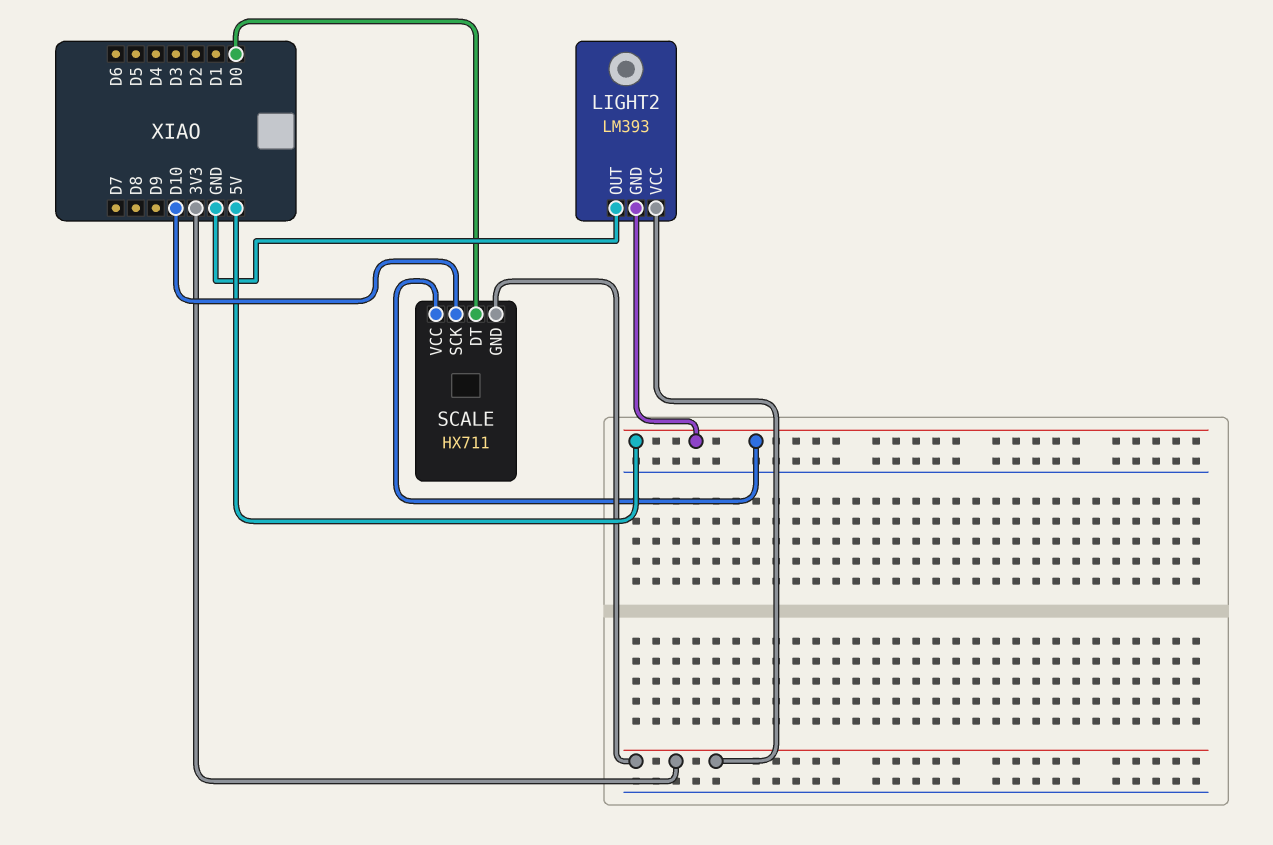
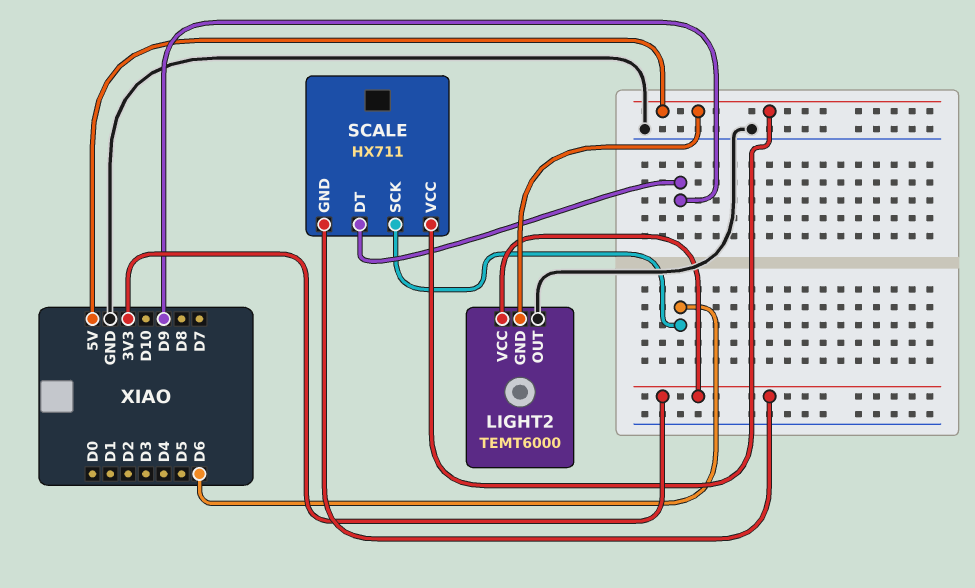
LIGHT2: LM393 -> TEMT6000
SCALE pin DT: D0 -> D9
SCALE pin SCK: D10 -> D6

